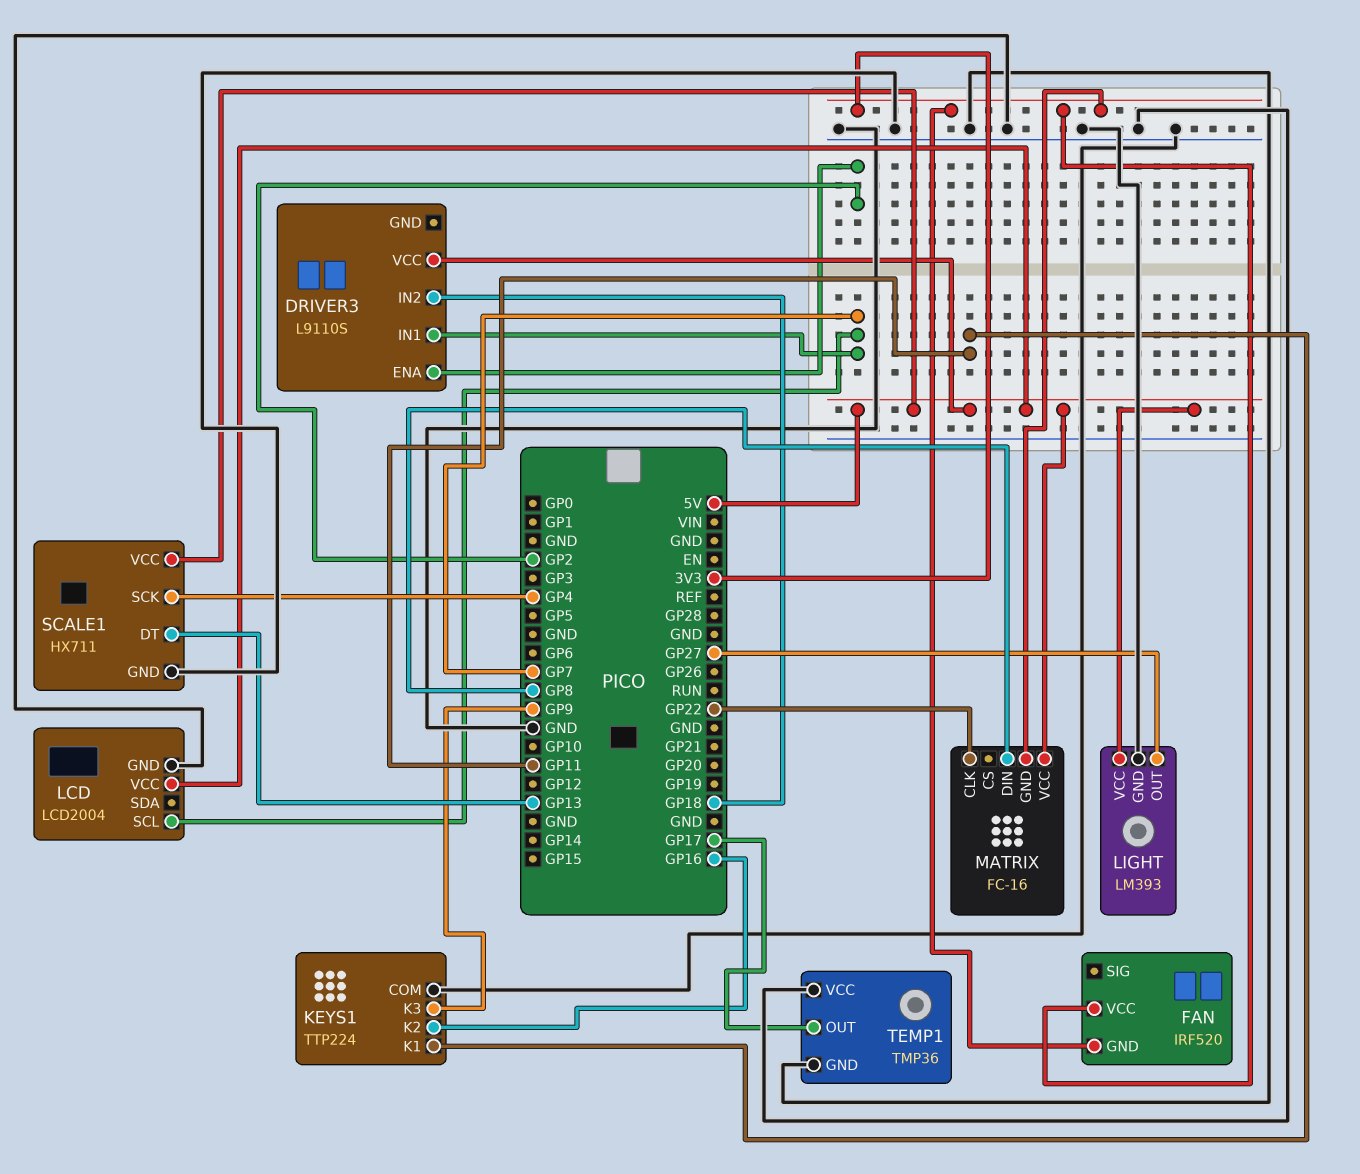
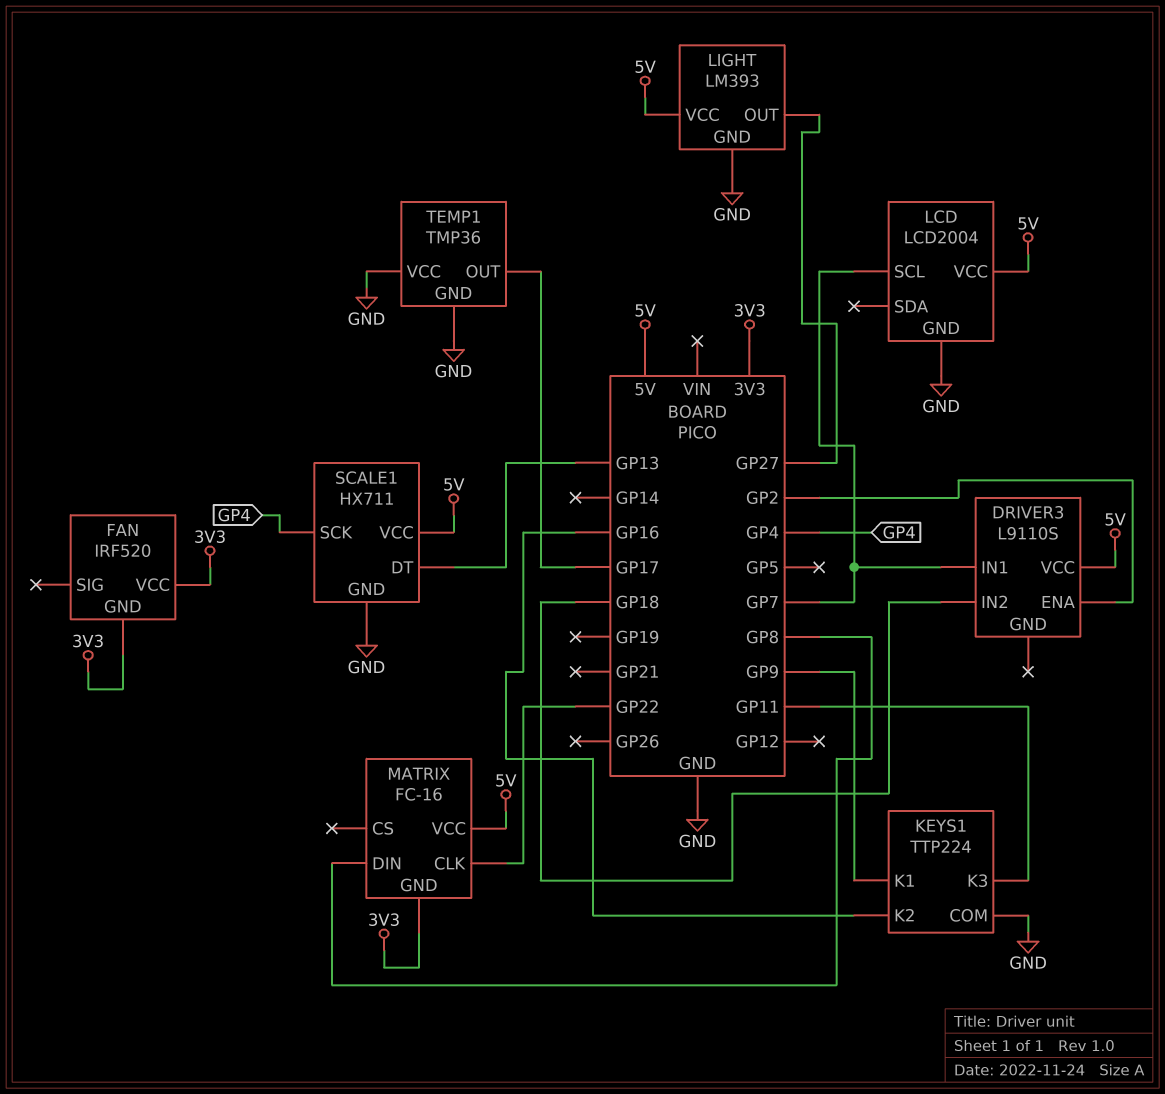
KEYS1 pin K1: GP11 -> GP9
KEYS1 pin K3: GP9 -> GP11

